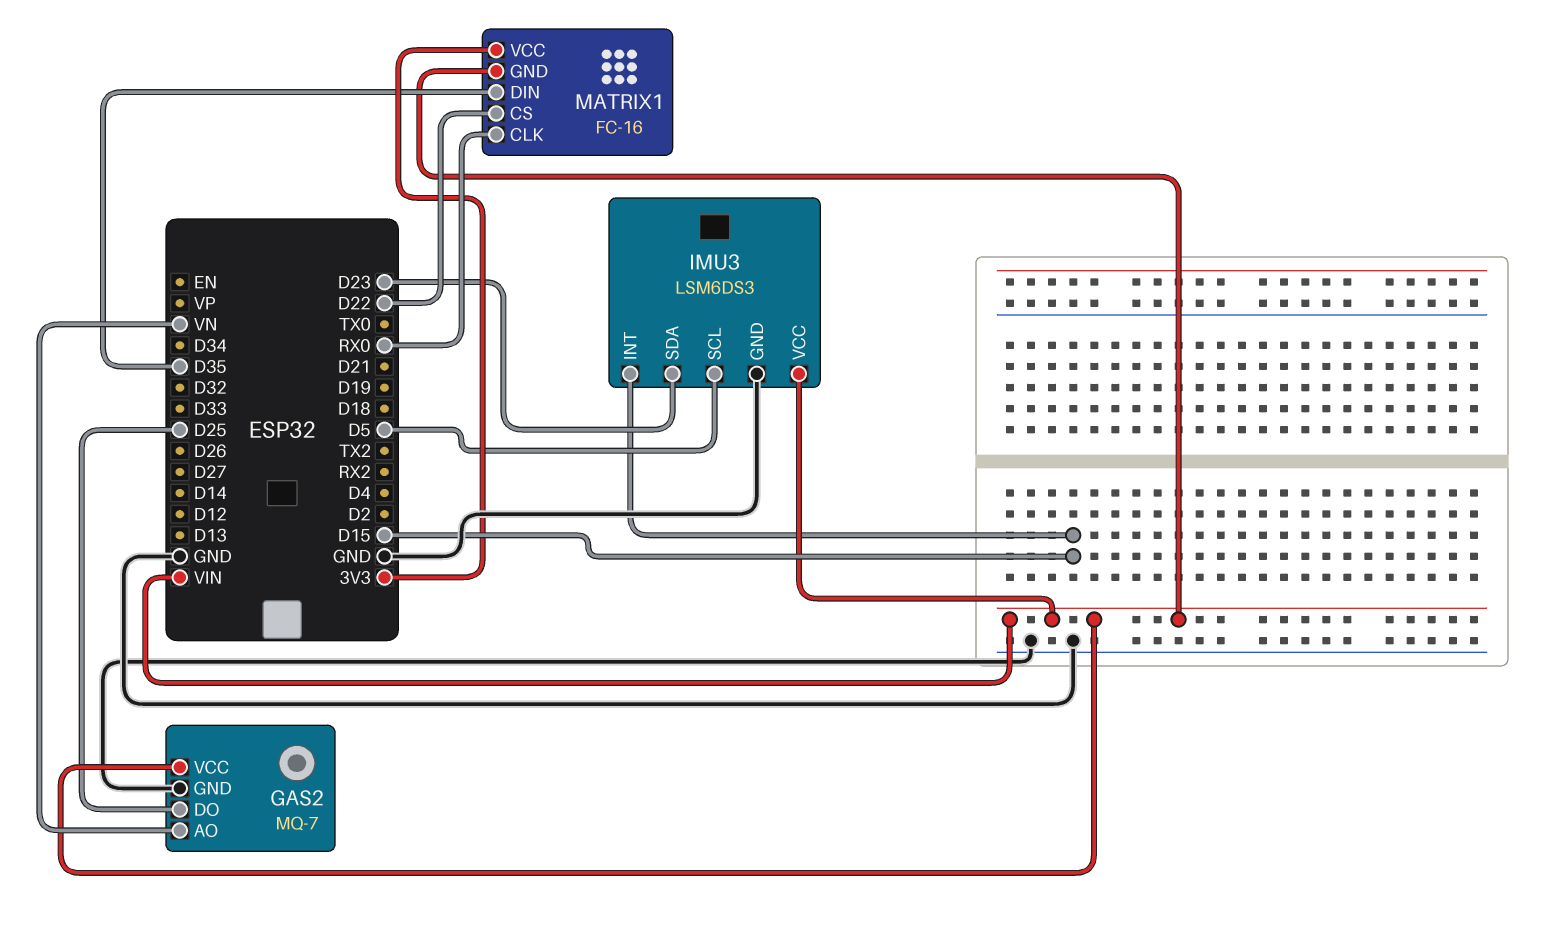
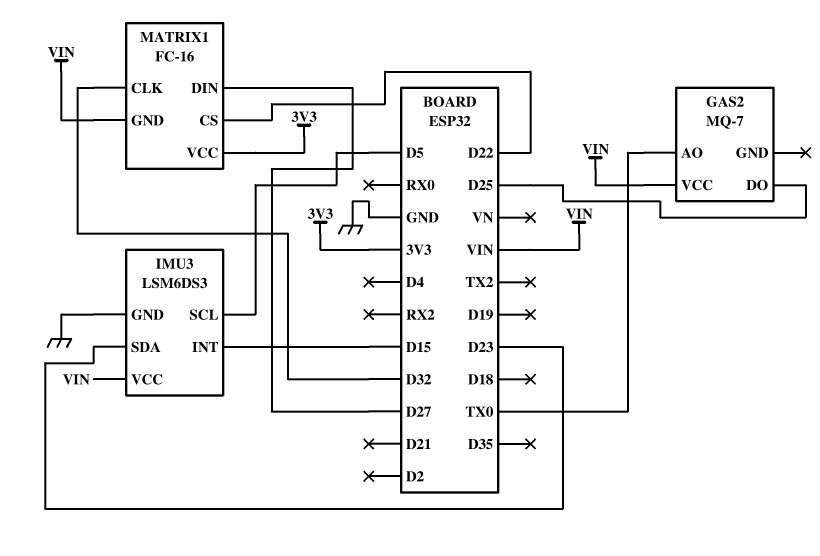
GAS2 pin AO: VN -> TX0
GAS2 pin GND: GND -> none
MATRIX1 pin CLK: RX0 -> D32
MATRIX1 pin DIN: D35 -> D27

